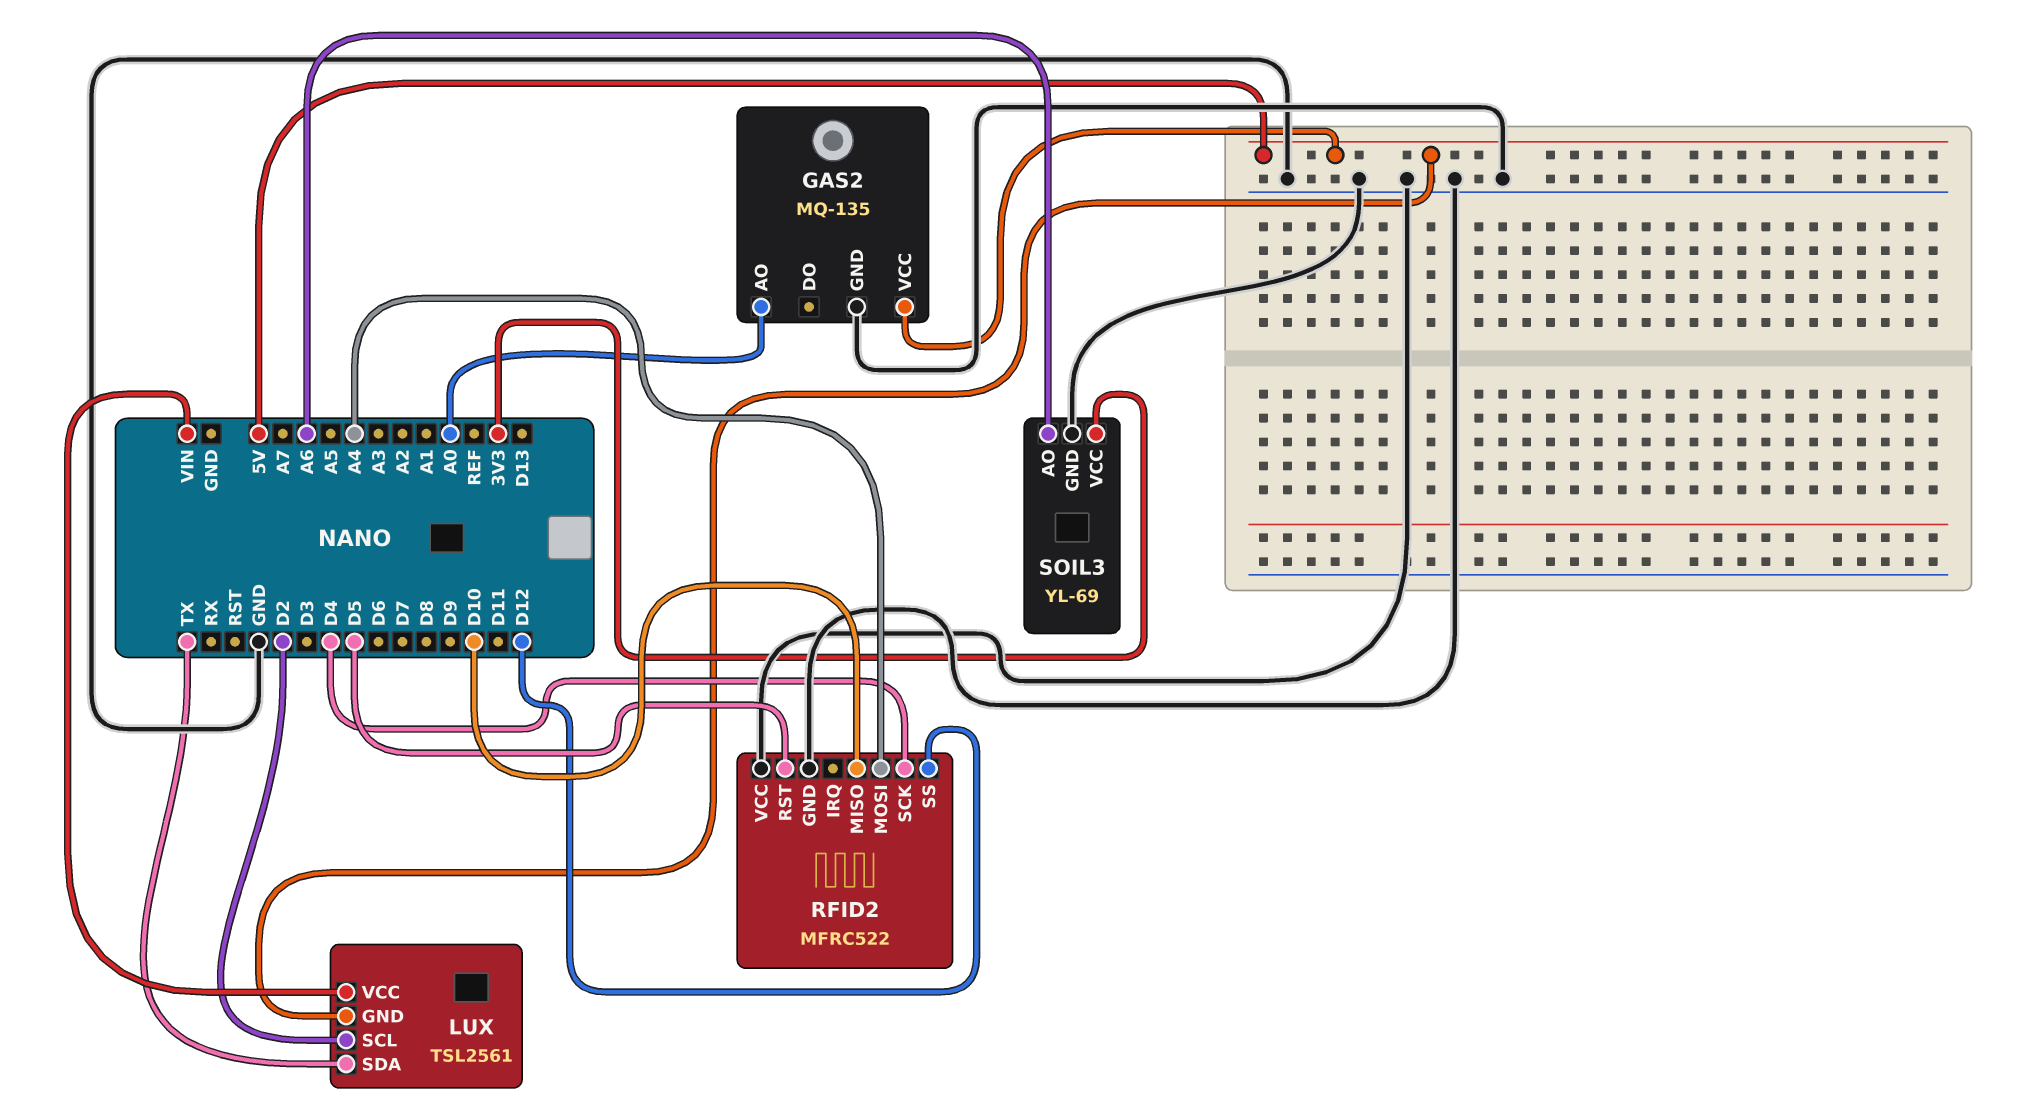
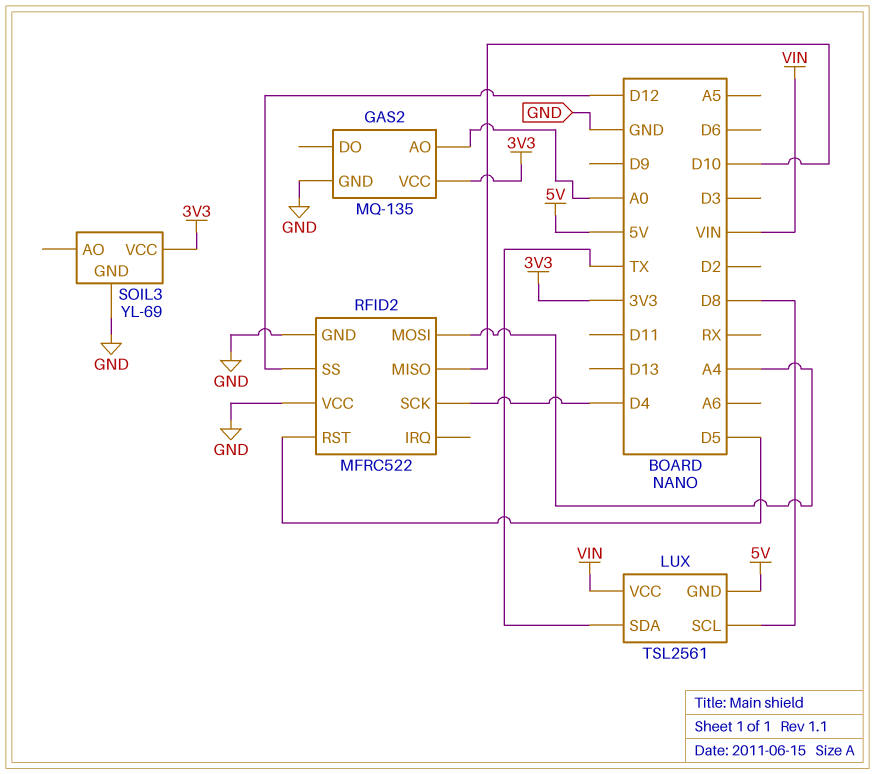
GAS2 pin VCC: 5V -> 3V3
LUX pin SCL: D2 -> D8
SOIL3 pin AO: A6 -> none

